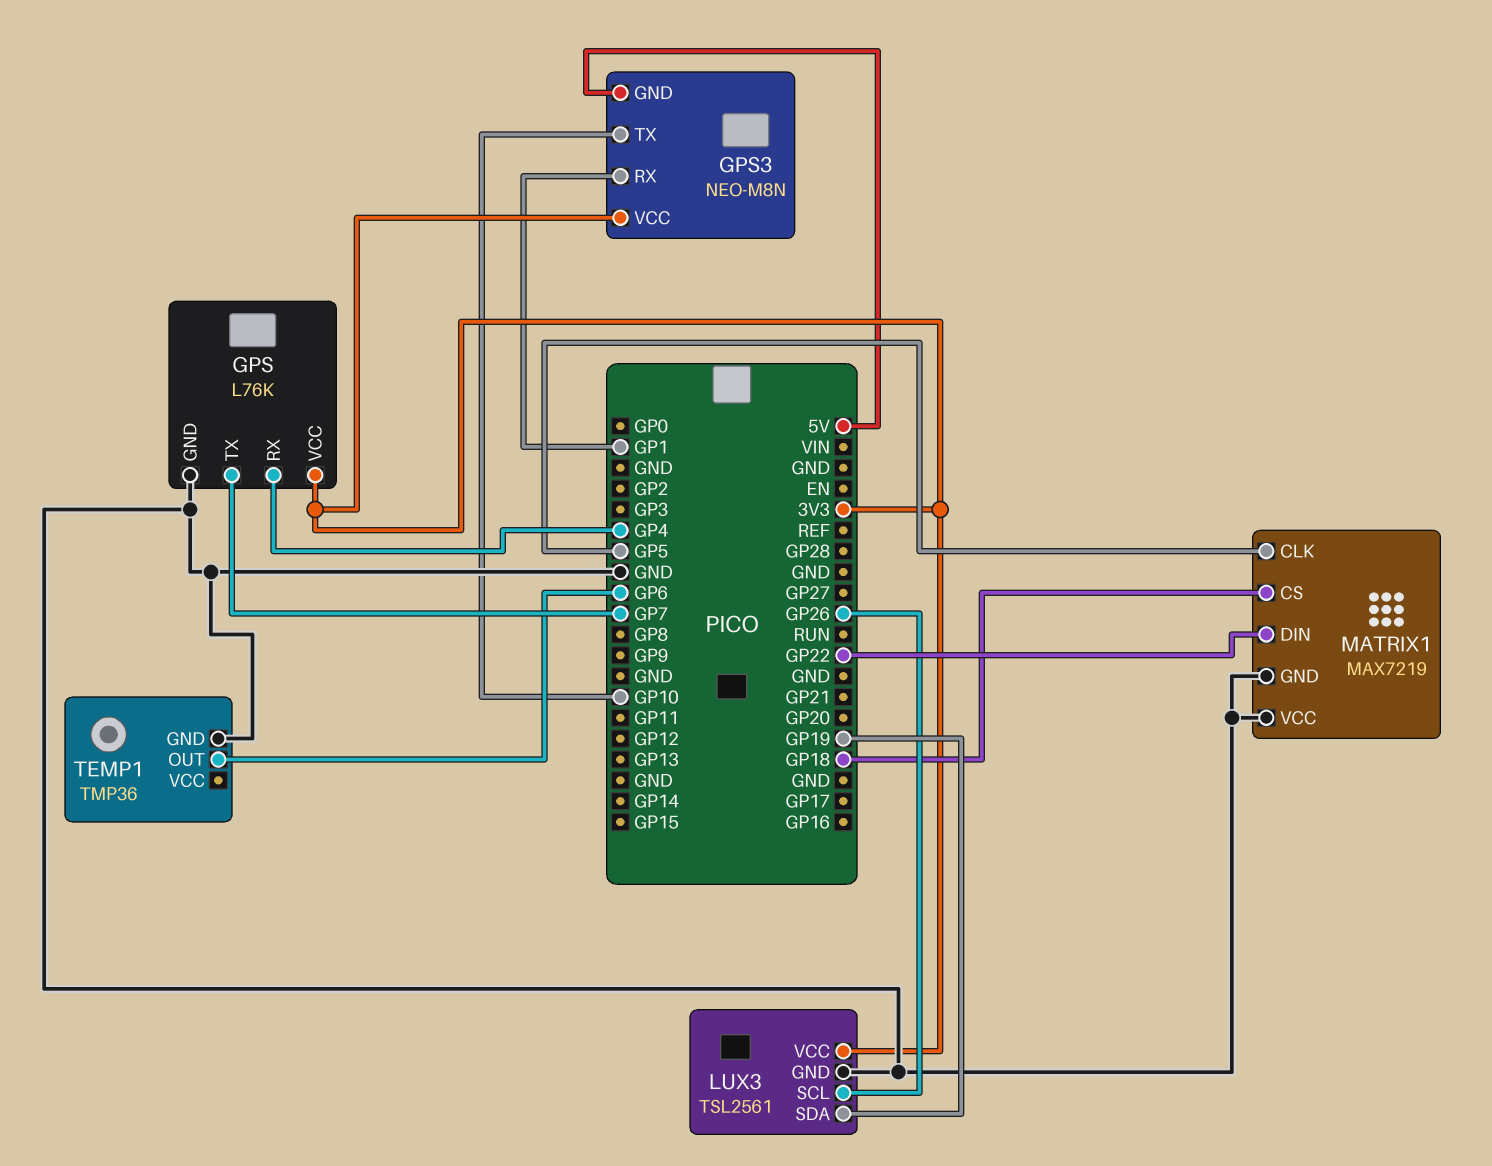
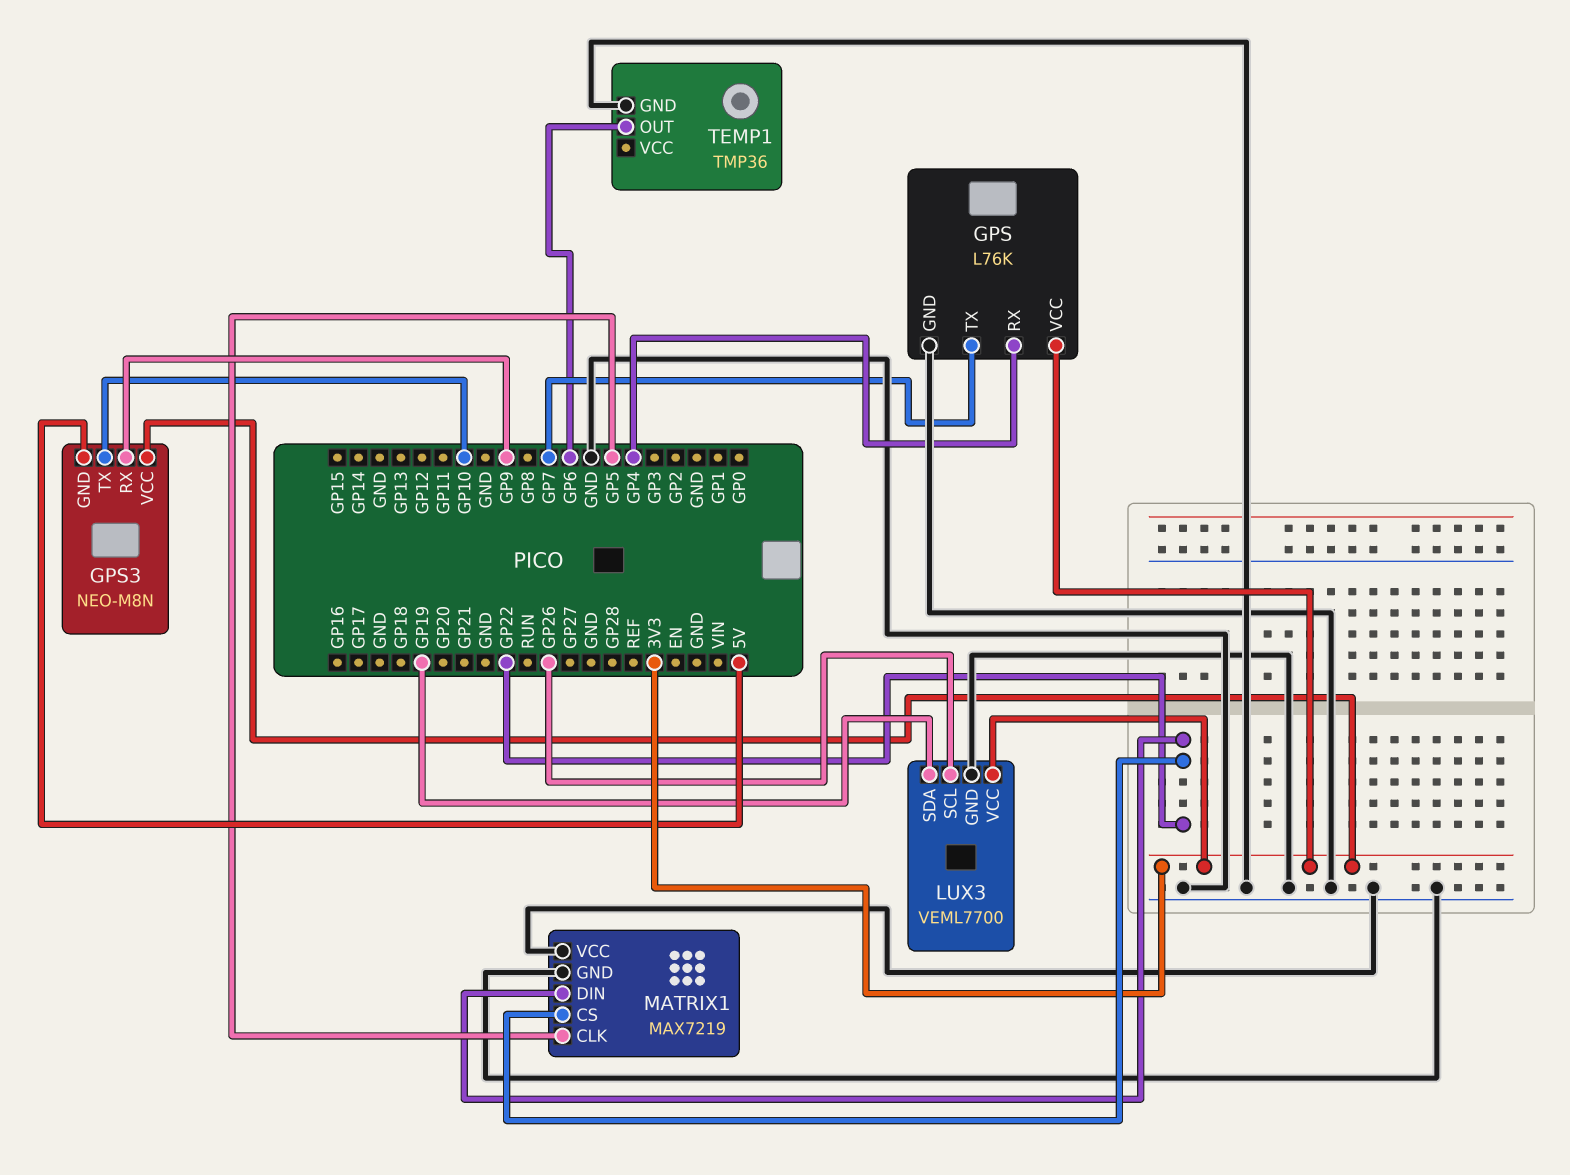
GPS3 pin RX: GP1 -> GP9
LUX3: TSL2561 -> VEML7700
MATRIX1 pin CS: GP18 -> GP22

